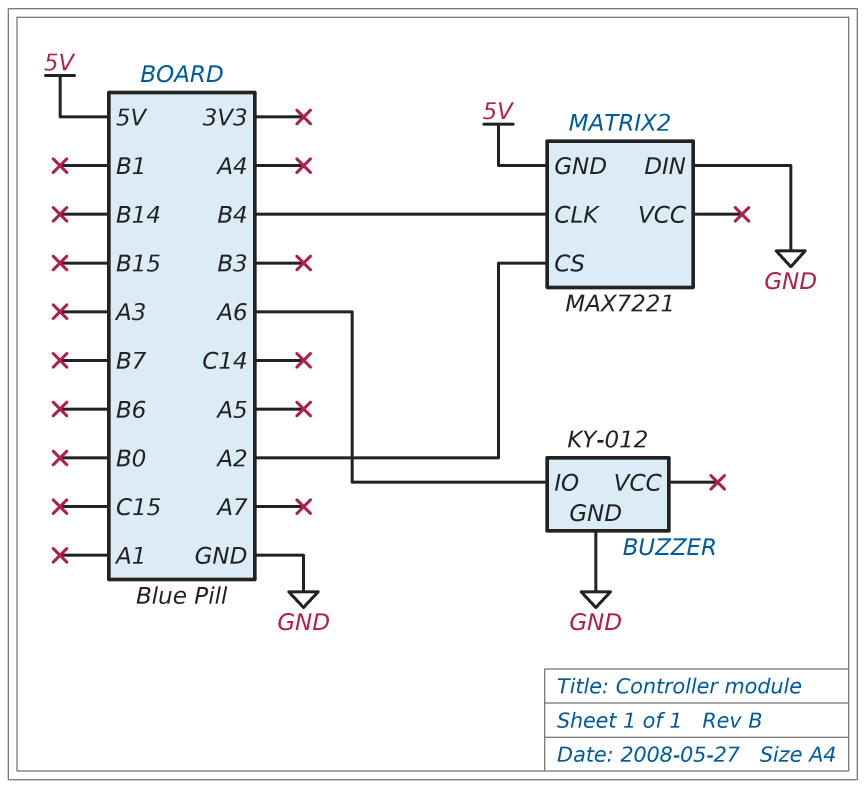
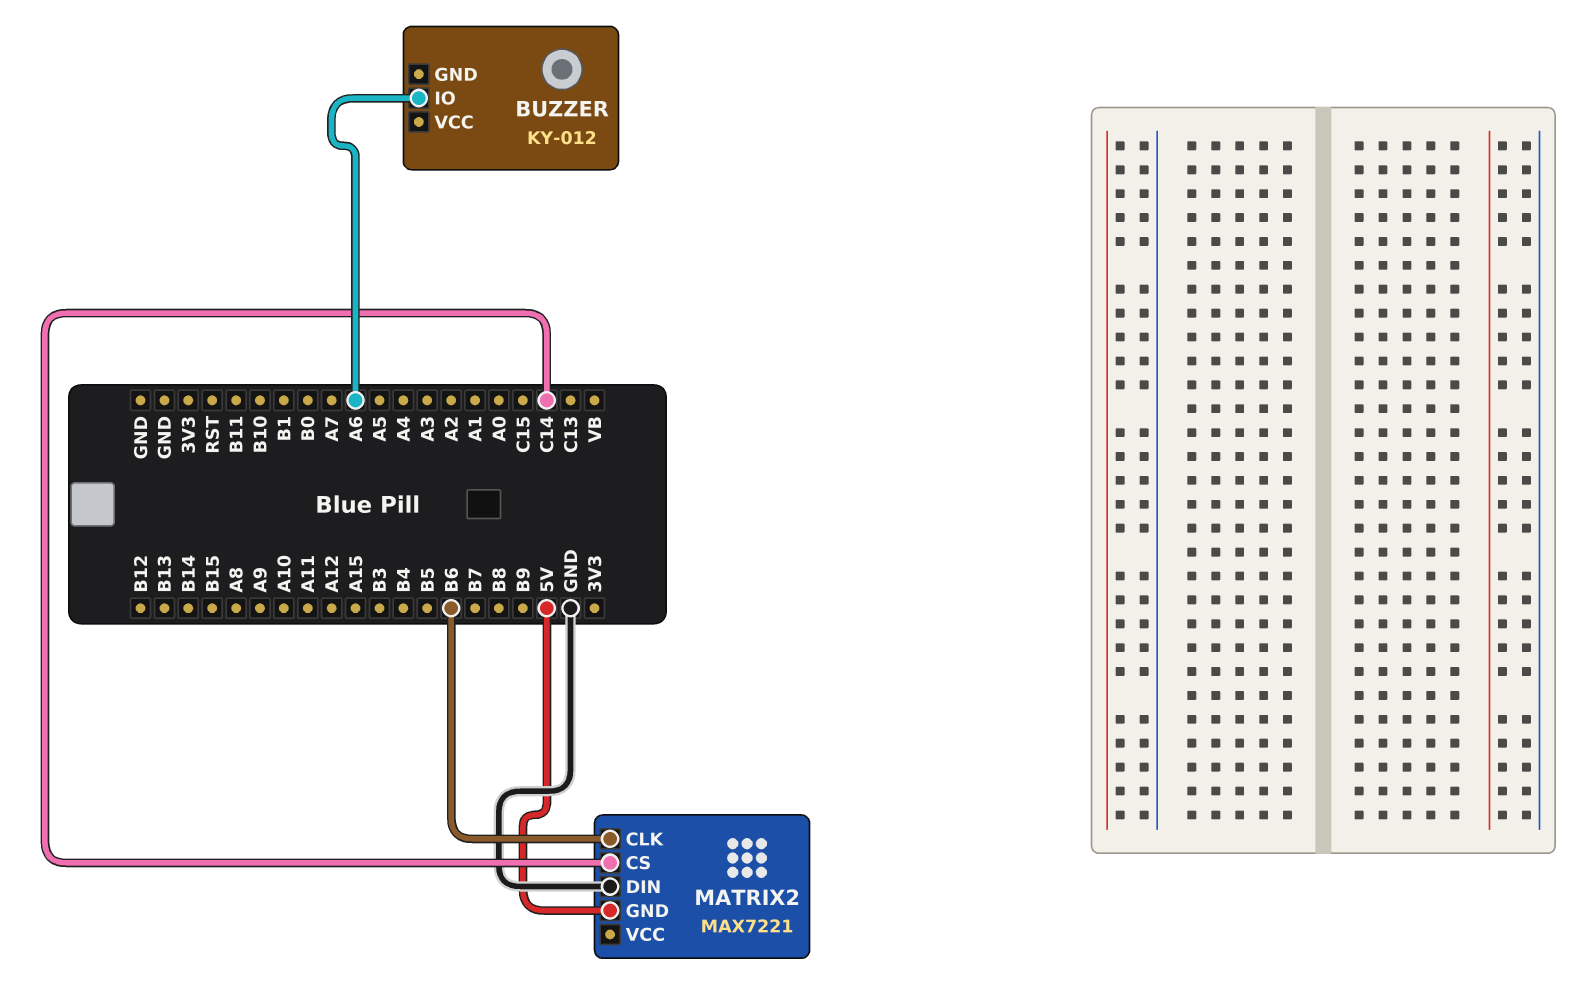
BUZZER pin GND: GND -> none
MATRIX2 pin CLK: B4 -> B6
MATRIX2 pin CS: A2 -> C14

